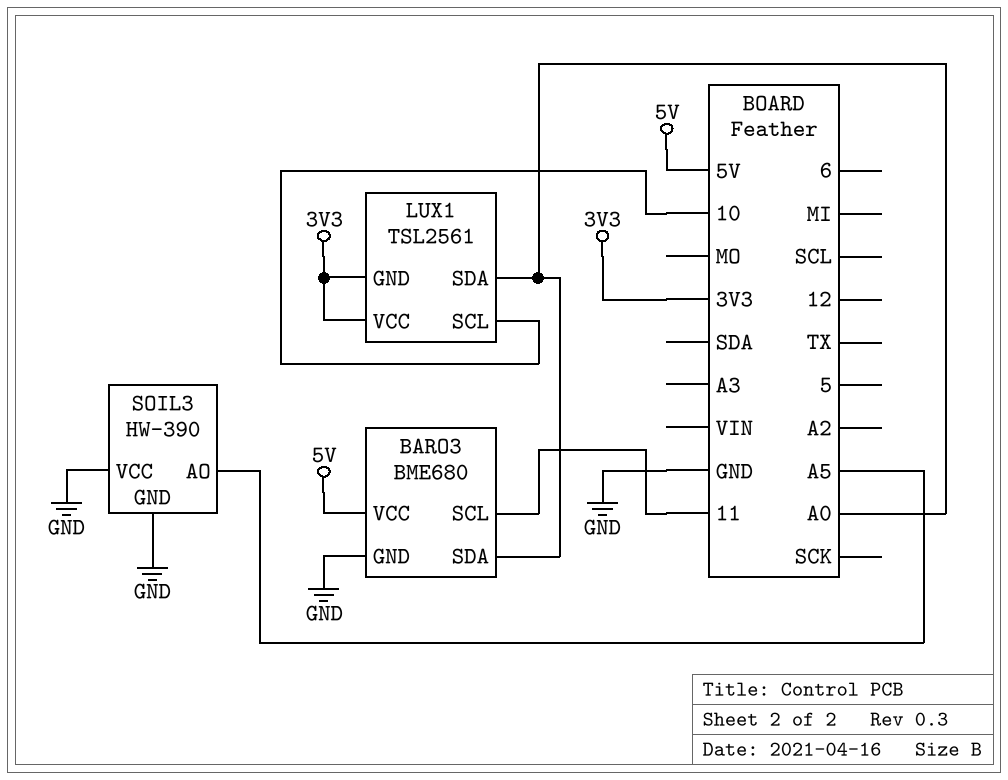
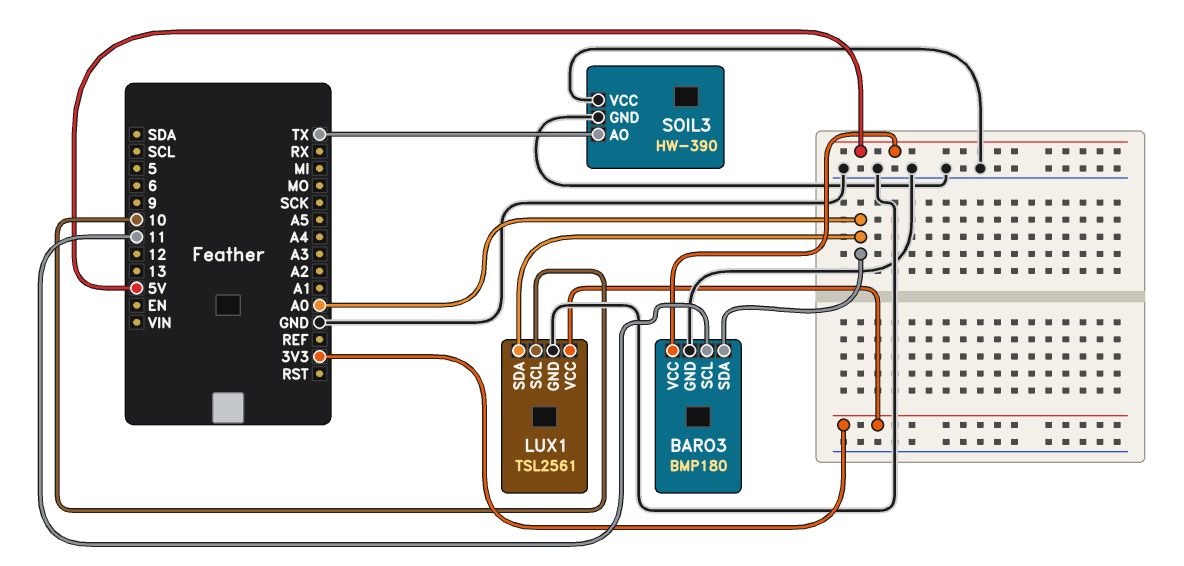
BARO3: BME680 -> BMP180
LUX1 pin GND: 3V3 -> GND
SOIL3 pin AO: A5 -> TX

